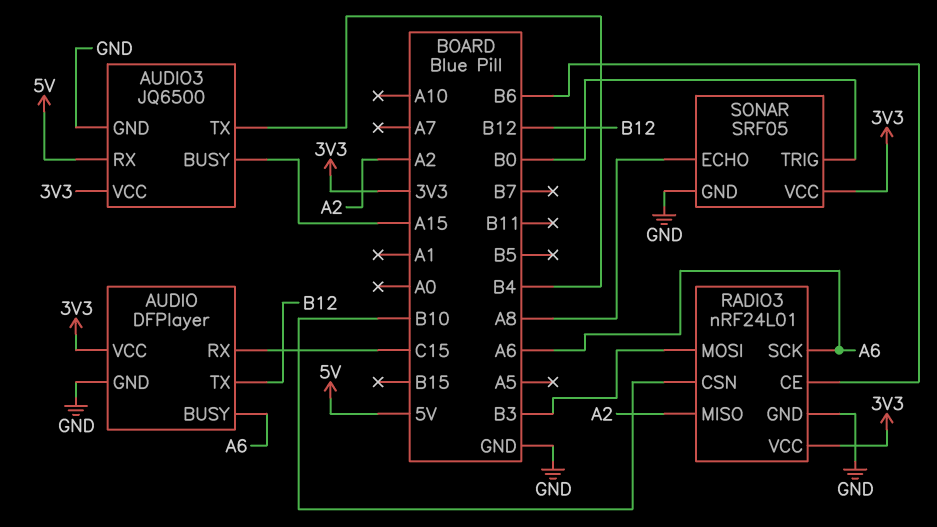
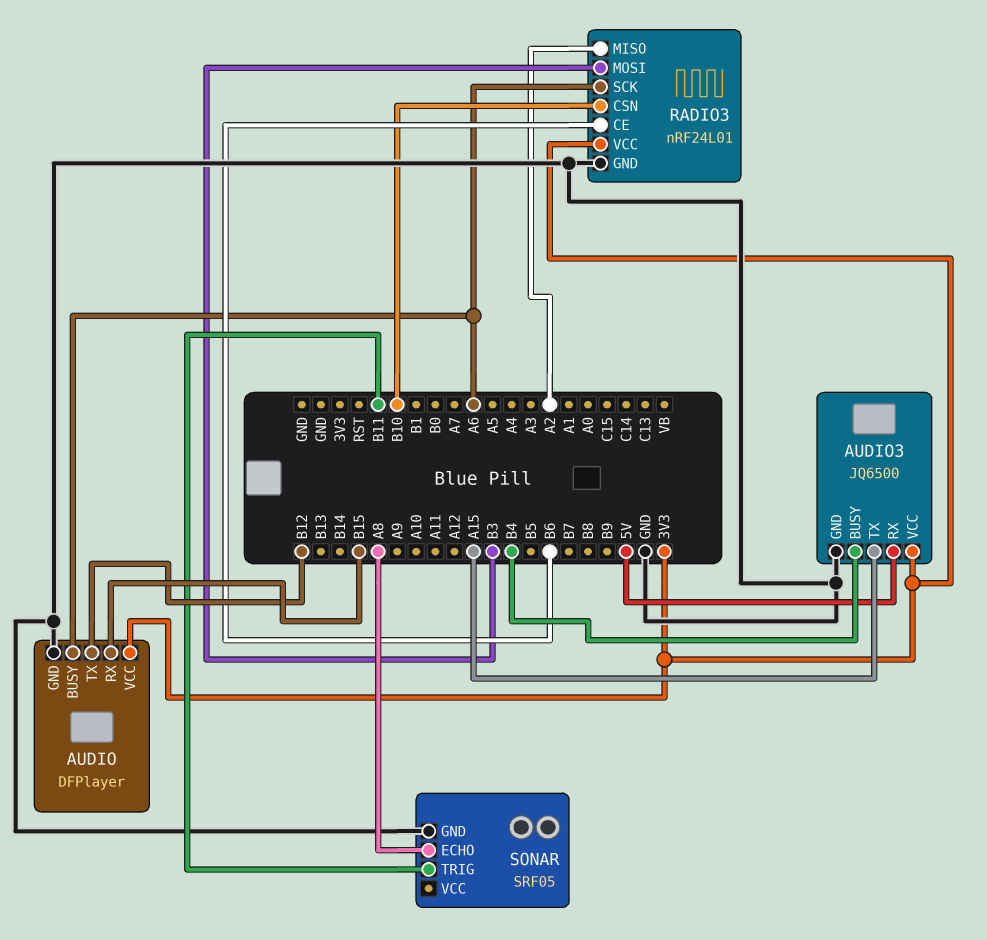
AUDIO pin RX: C15 -> B15
AUDIO3 pin BUSY: A15 -> B4
AUDIO3 pin TX: B4 -> A15
SONAR pin TRIG: B0 -> B11
SONAR pin VCC: 3V3 -> none

